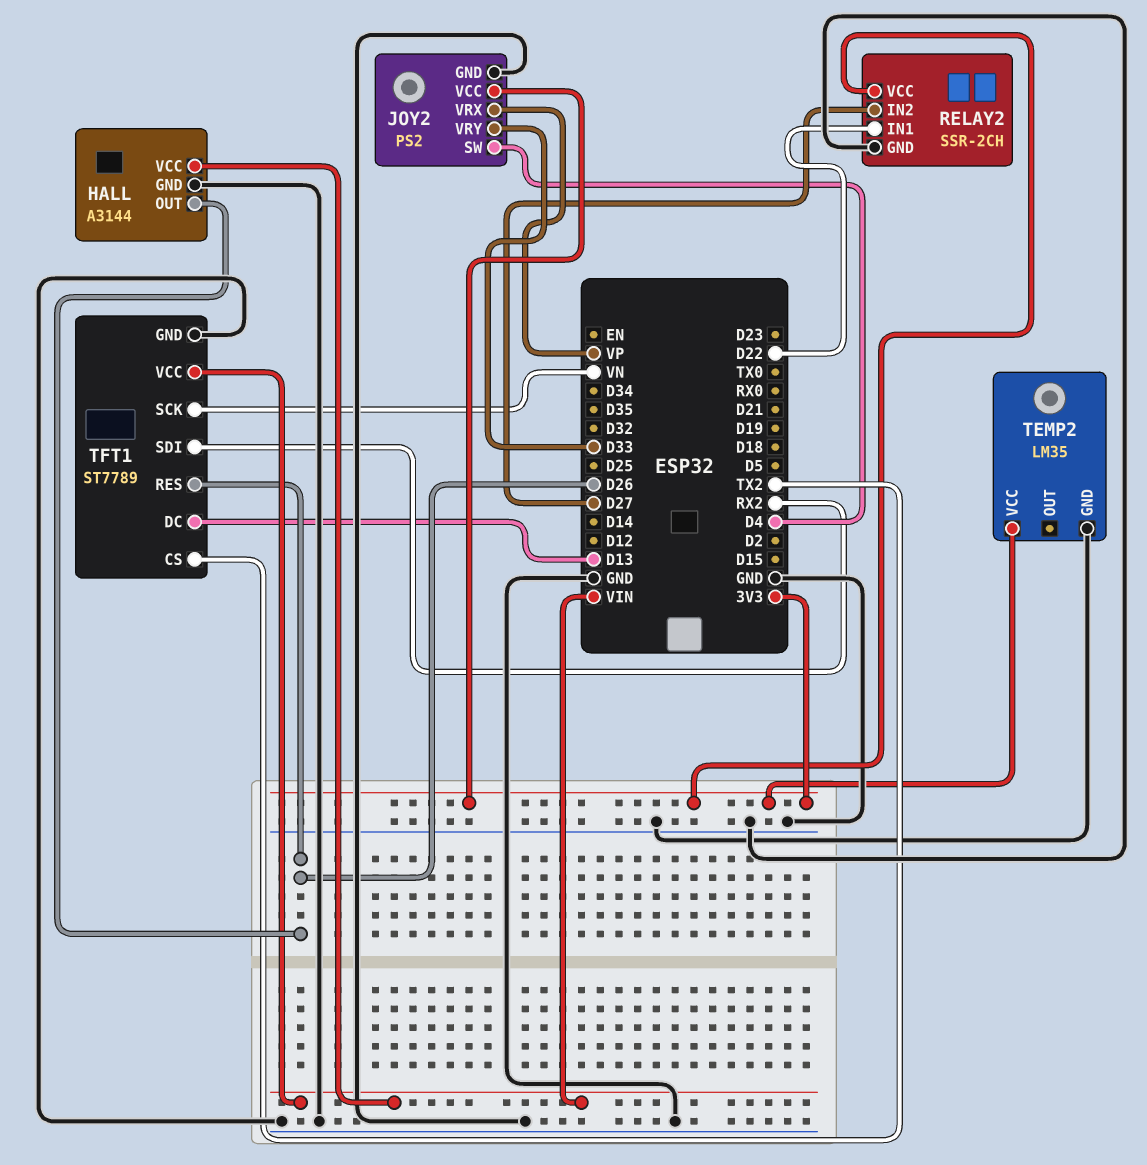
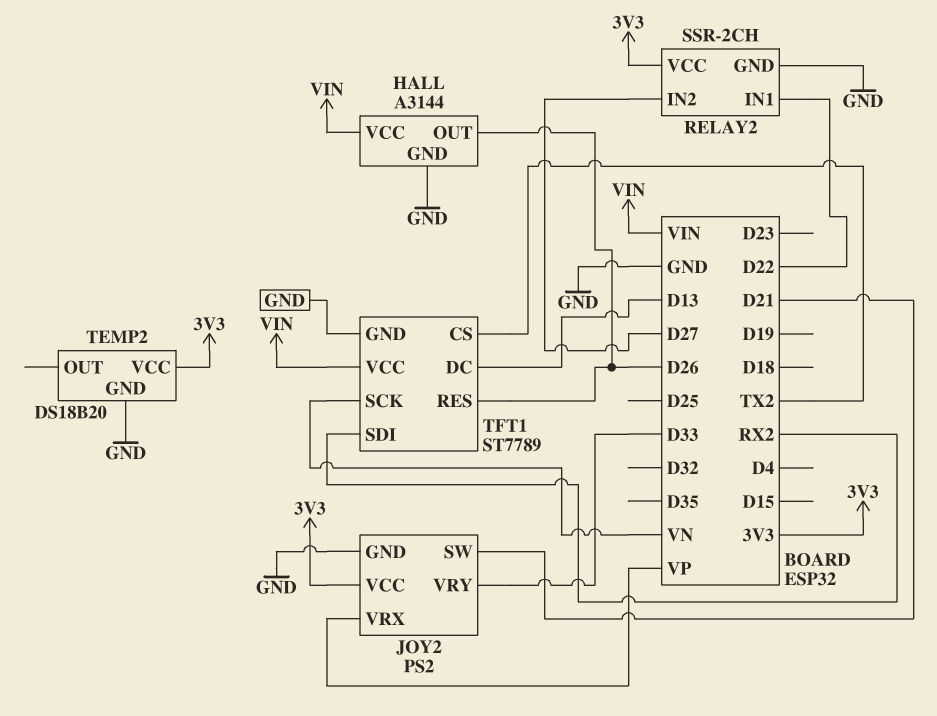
JOY2 pin SW: D4 -> D21
TEMP2: LM35 -> DS18B20

